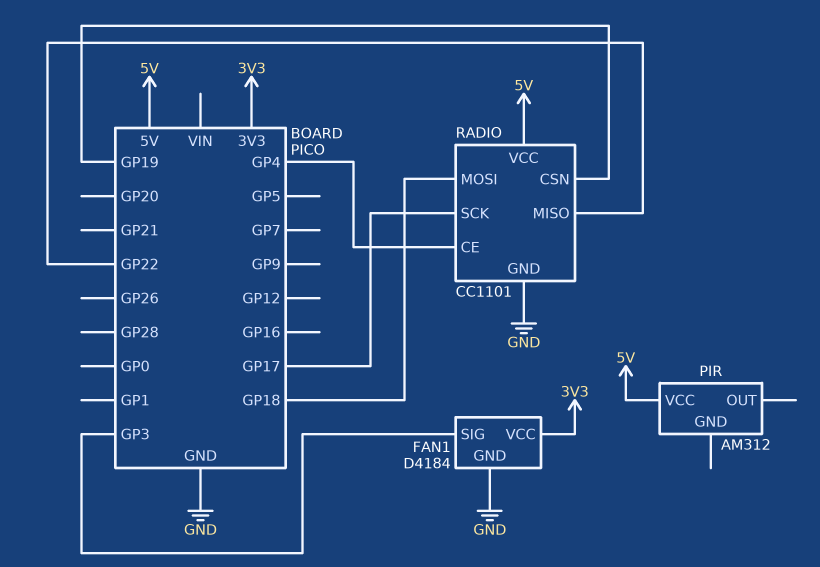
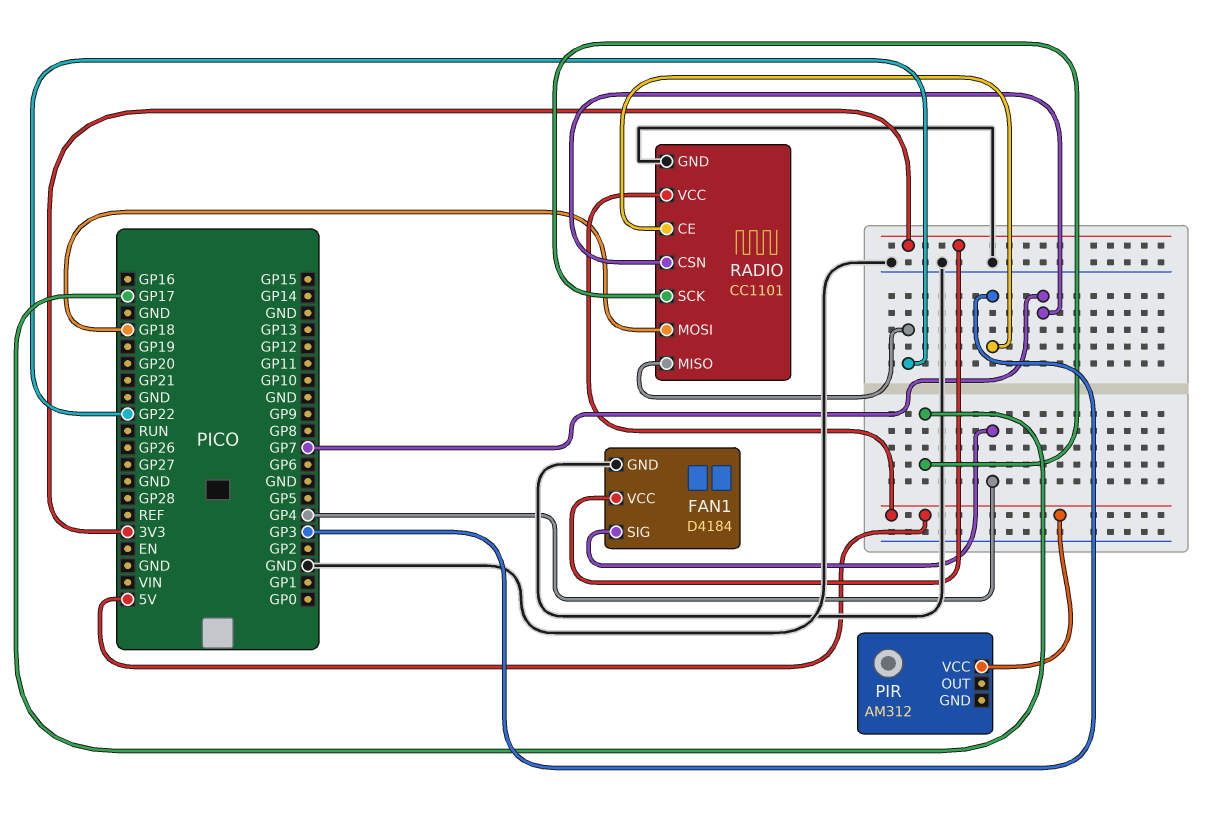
FAN1 pin SIG: GP3 -> GP4
RADIO pin CE: GP4 -> GP3
RADIO pin CSN: GP19 -> GP7

